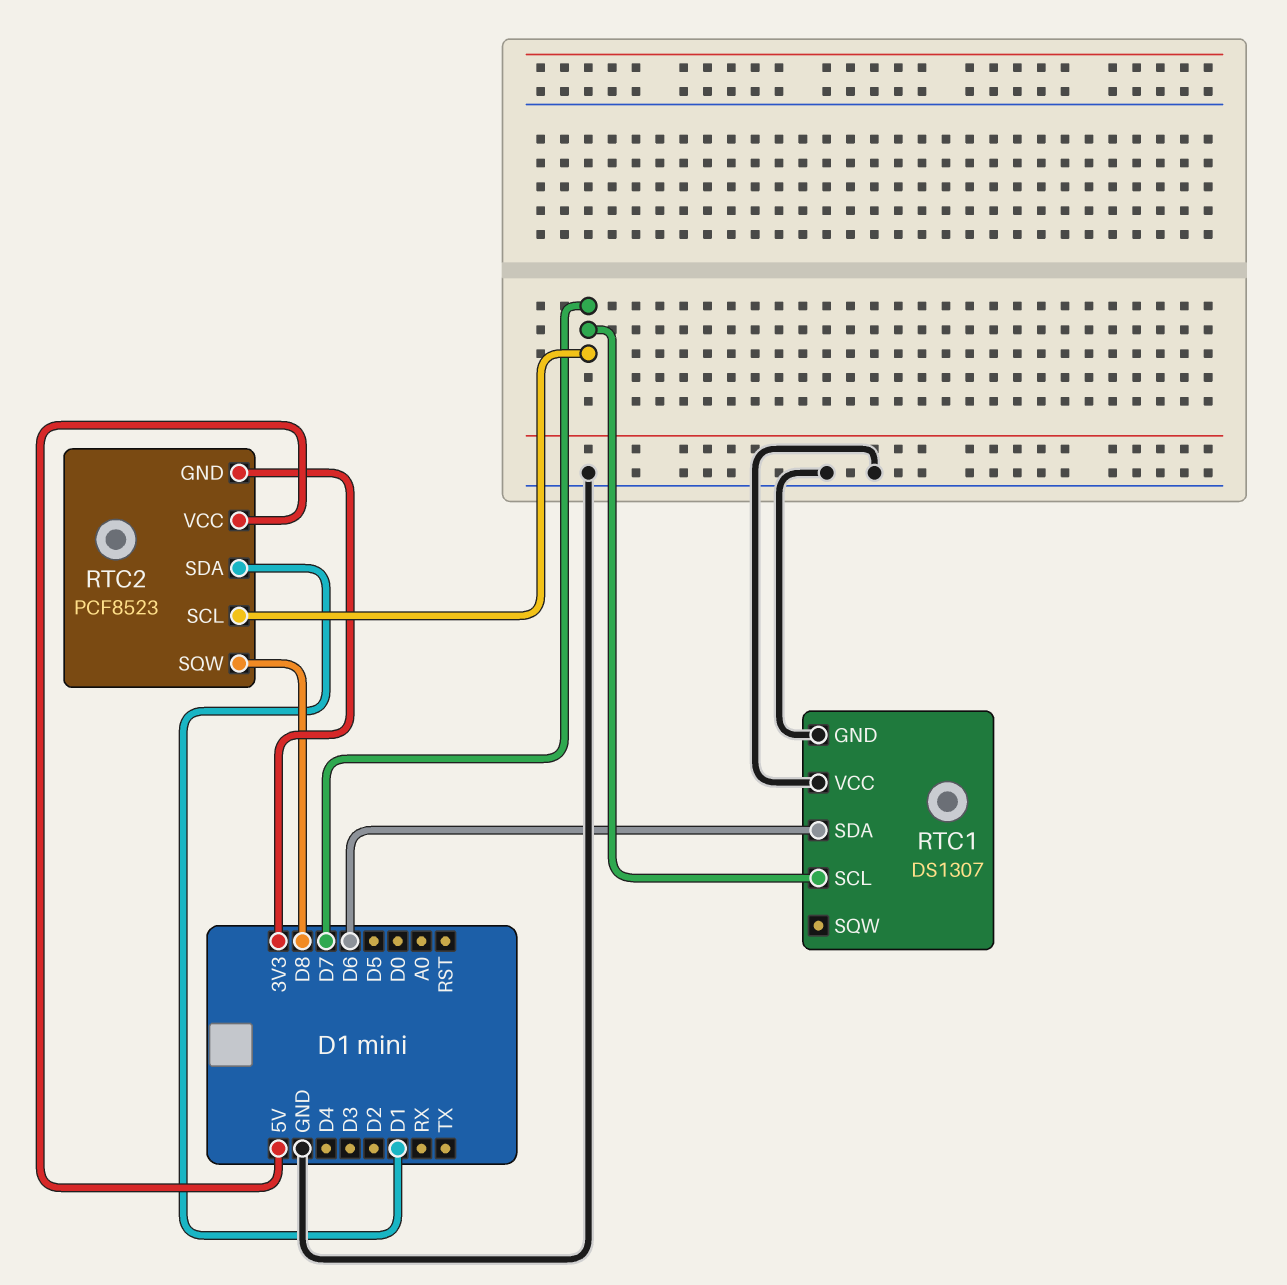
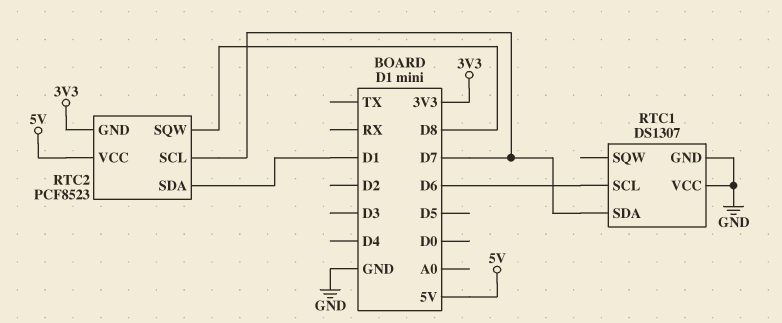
RTC1 pin SCL: D7 -> D6
RTC1 pin SDA: D6 -> D7

